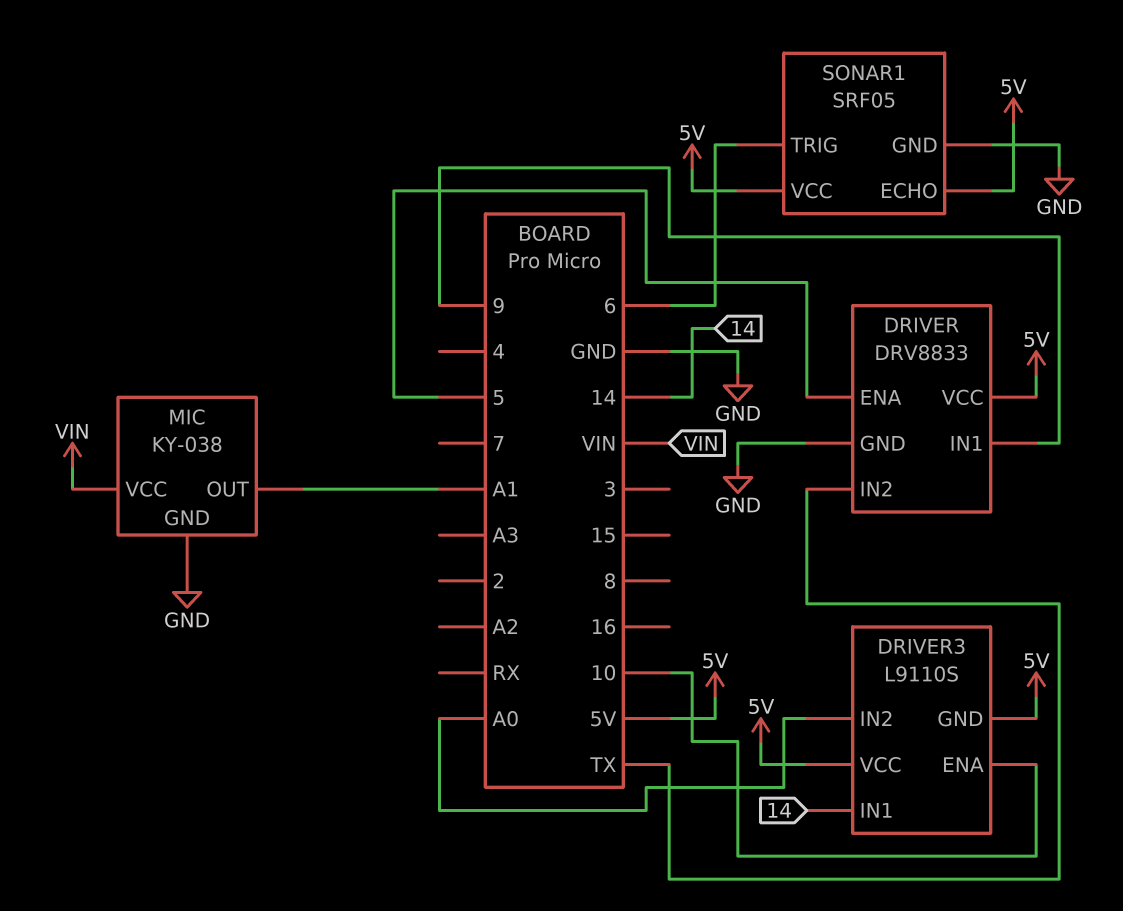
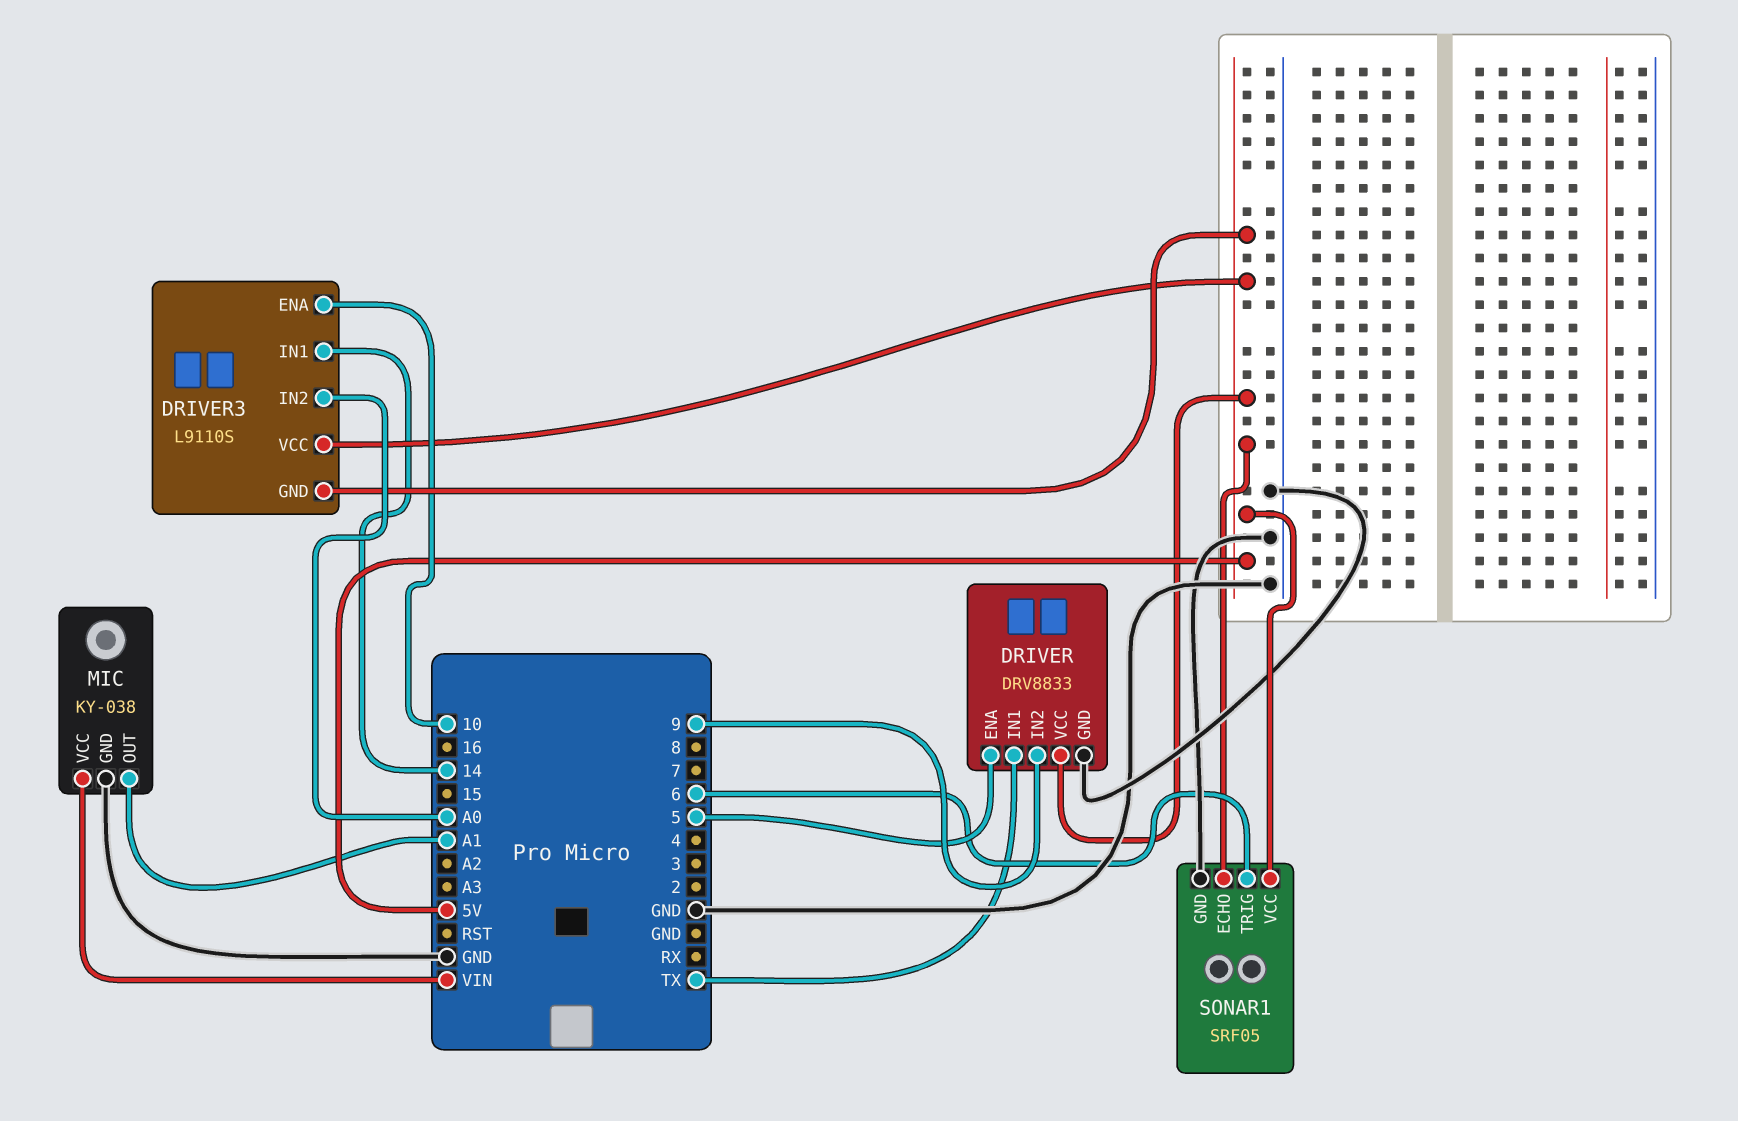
DRIVER pin IN1: 9 -> TX
DRIVER pin IN2: TX -> 9

